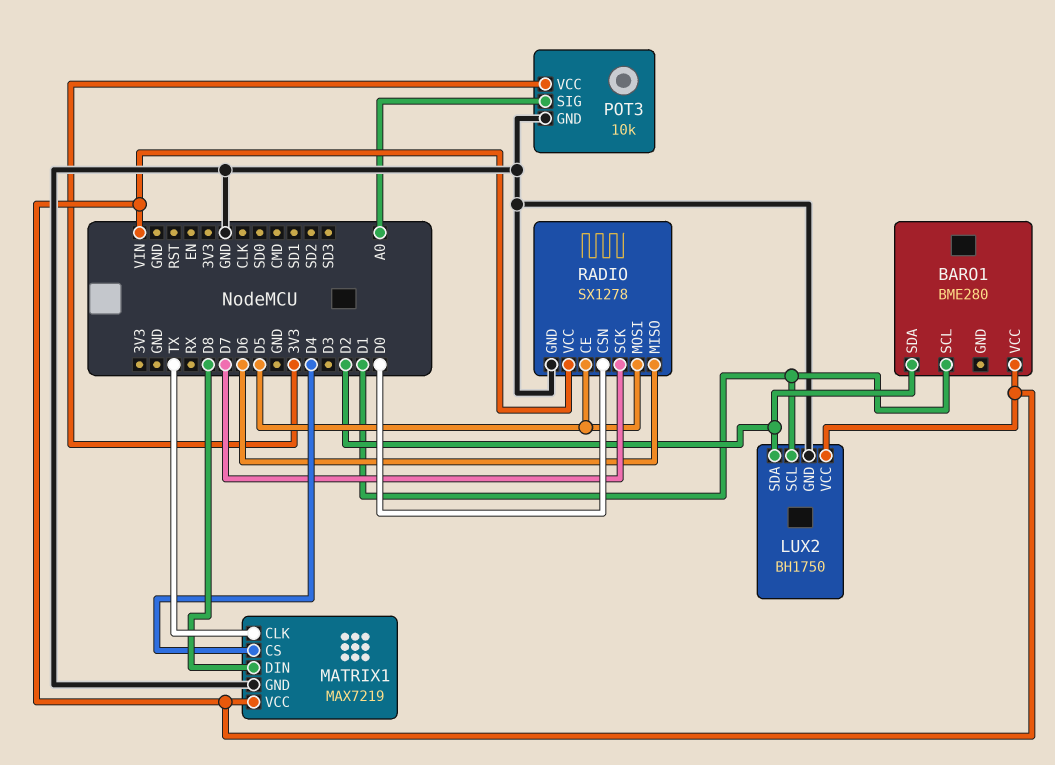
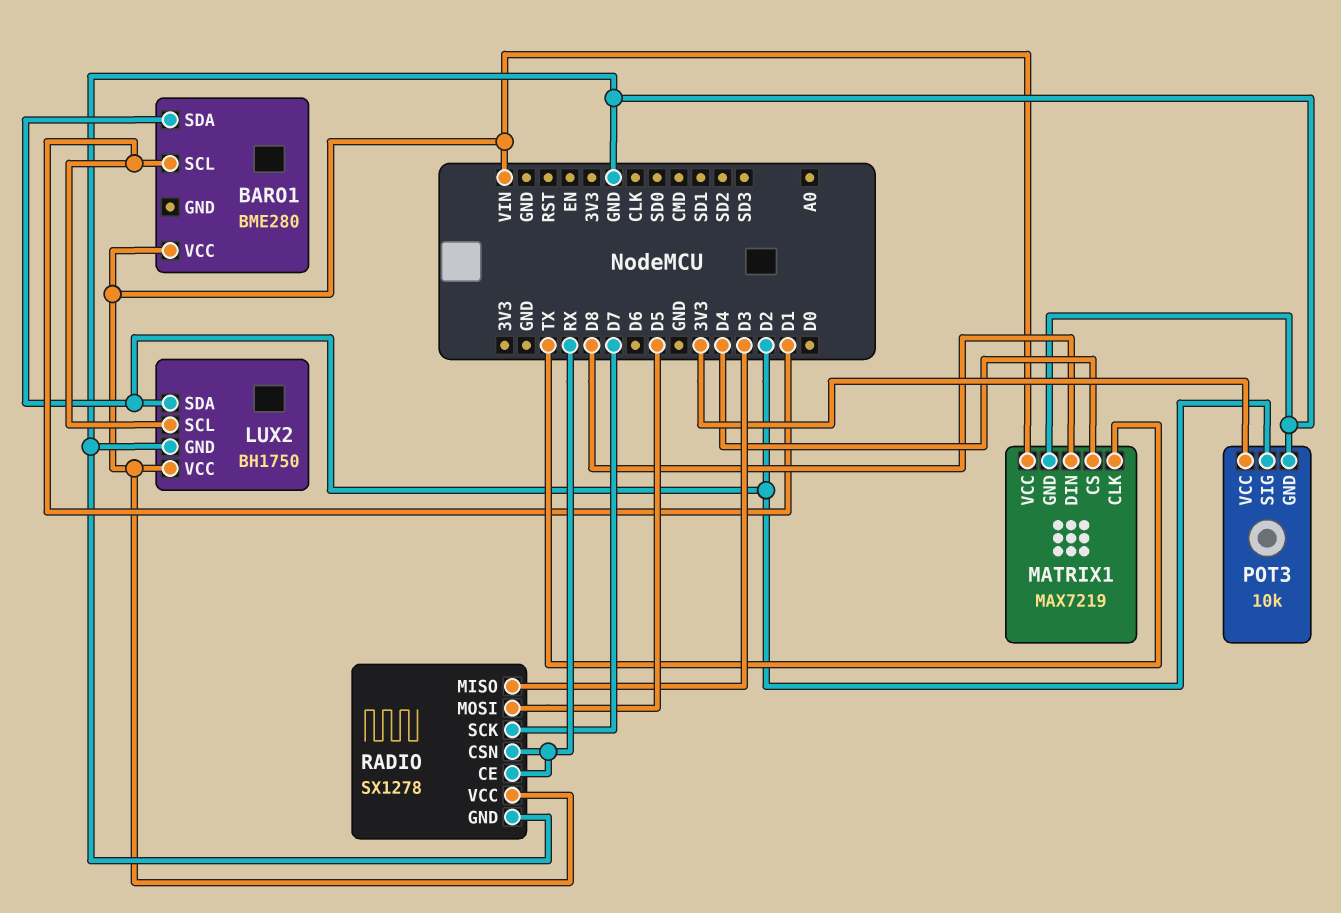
POT3 pin SIG: A0 -> D2
RADIO pin CE: D5 -> RX
RADIO pin CSN: D0 -> RX
RADIO pin MISO: D6 -> D3

